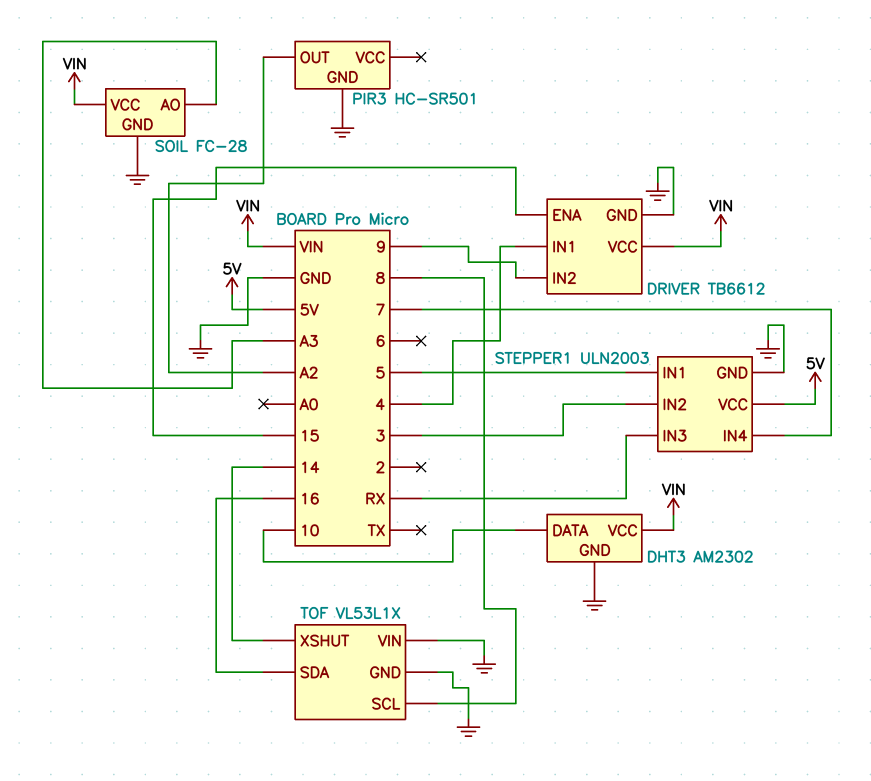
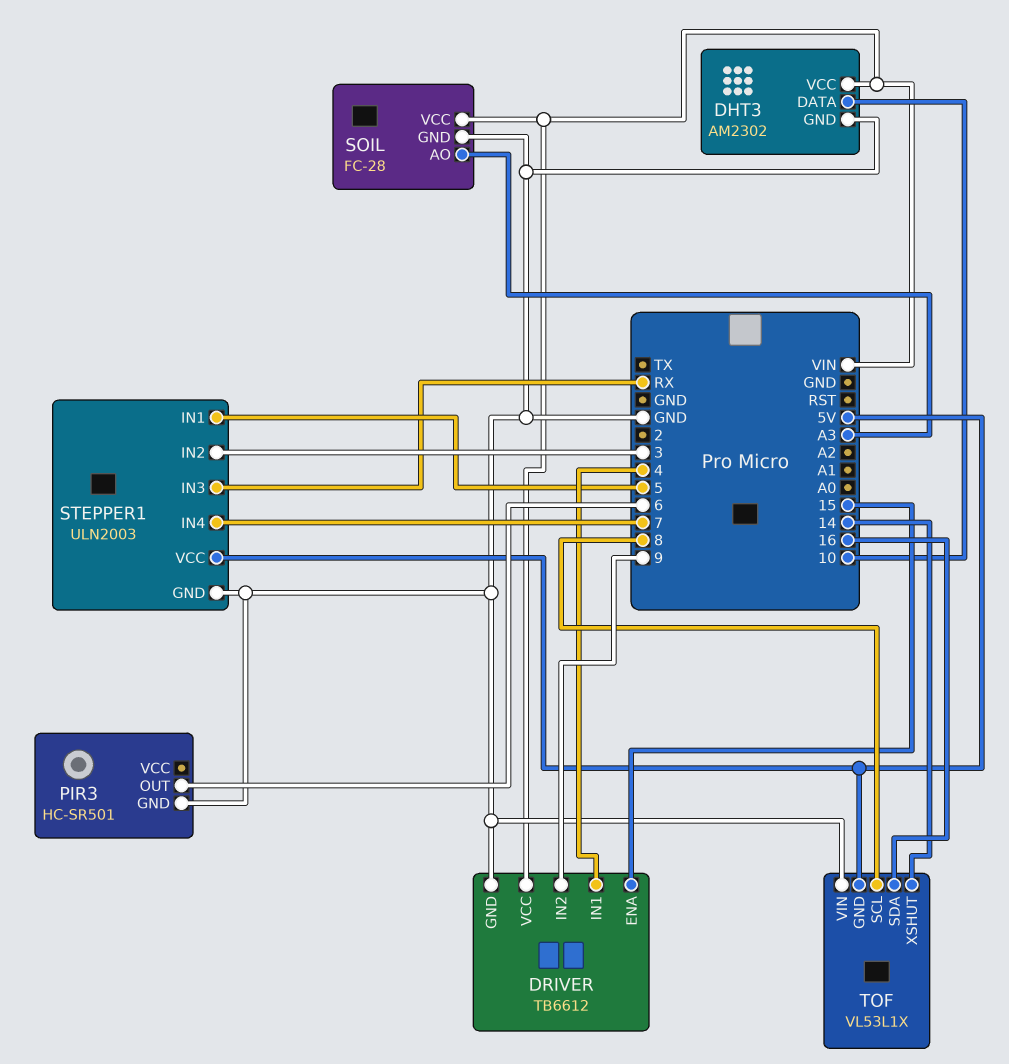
PIR3 pin OUT: A2 -> 6
TOF pin GND: GND -> 5V

